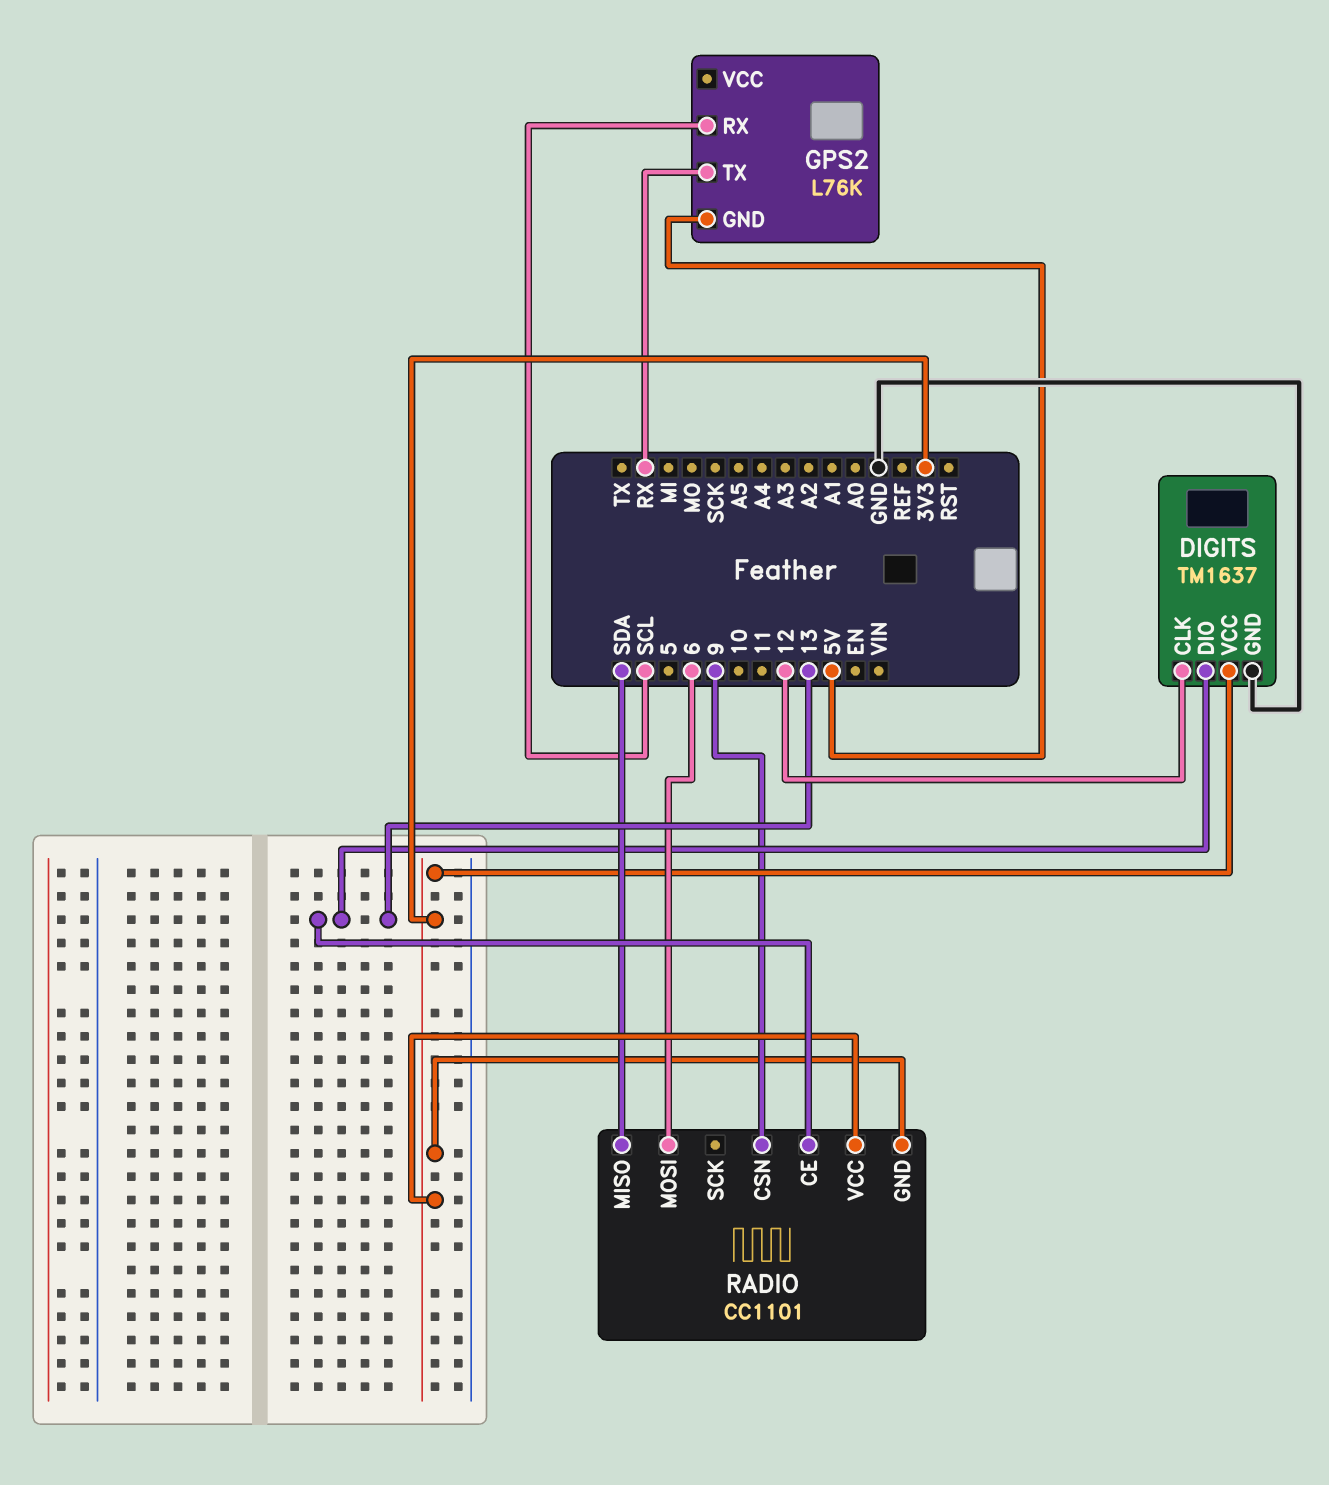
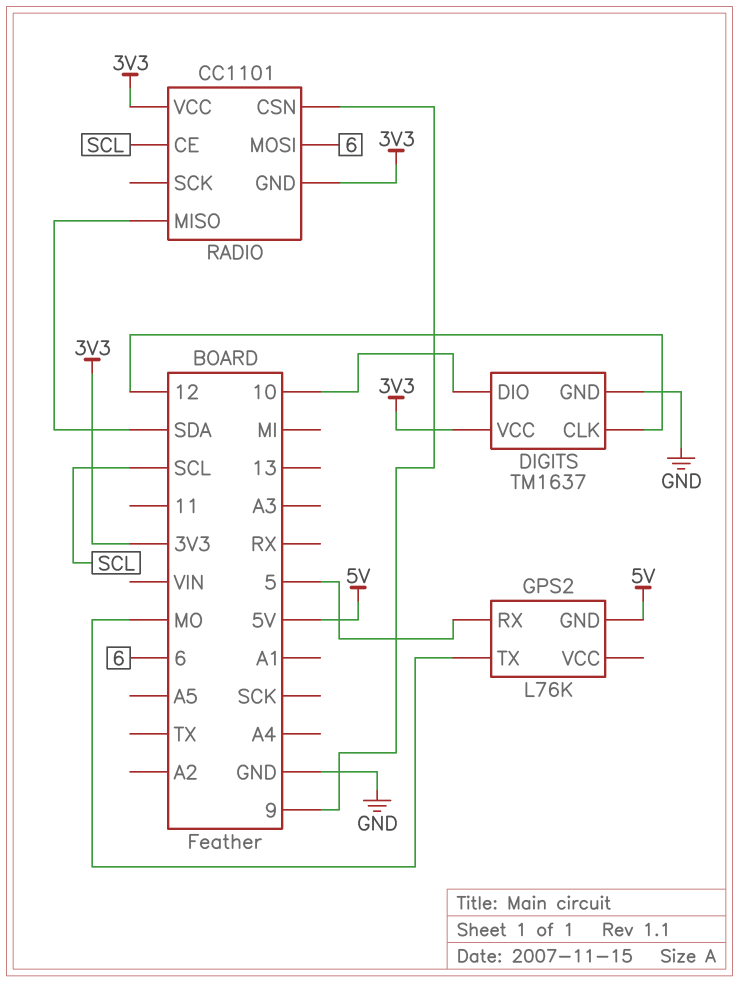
DIGITS pin DIO: 13 -> 10
GPS2 pin RX: SCL -> 5
GPS2 pin TX: RX -> MO
RADIO pin CE: 13 -> SCL

